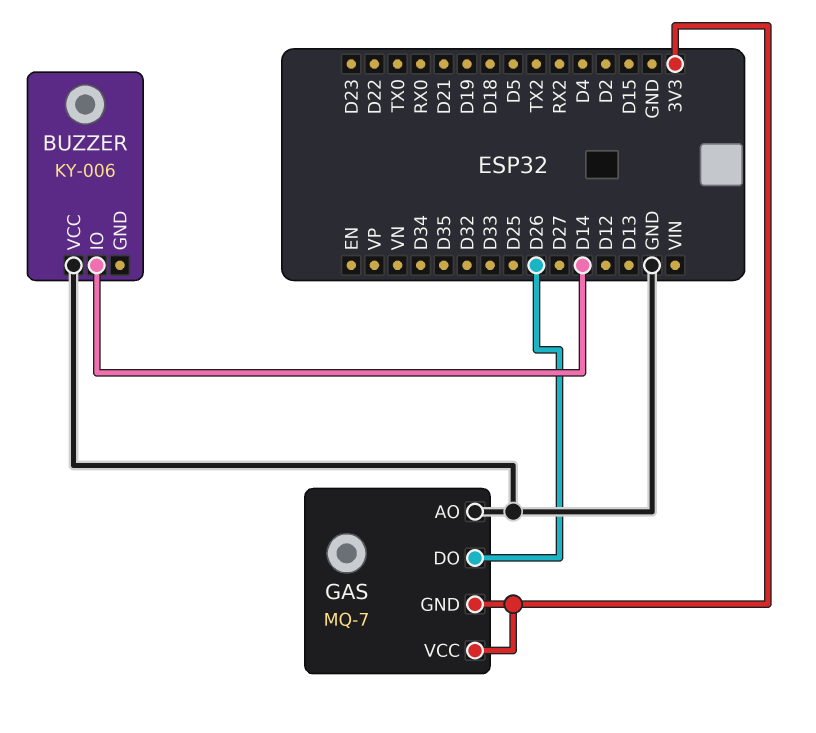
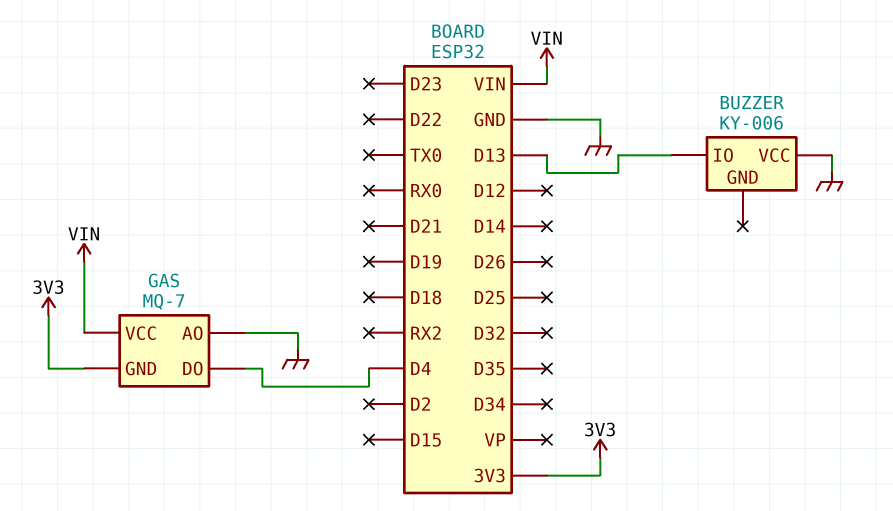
BUZZER pin IO: D14 -> D13
GAS pin DO: D26 -> D4
GAS pin VCC: 3V3 -> VIN

